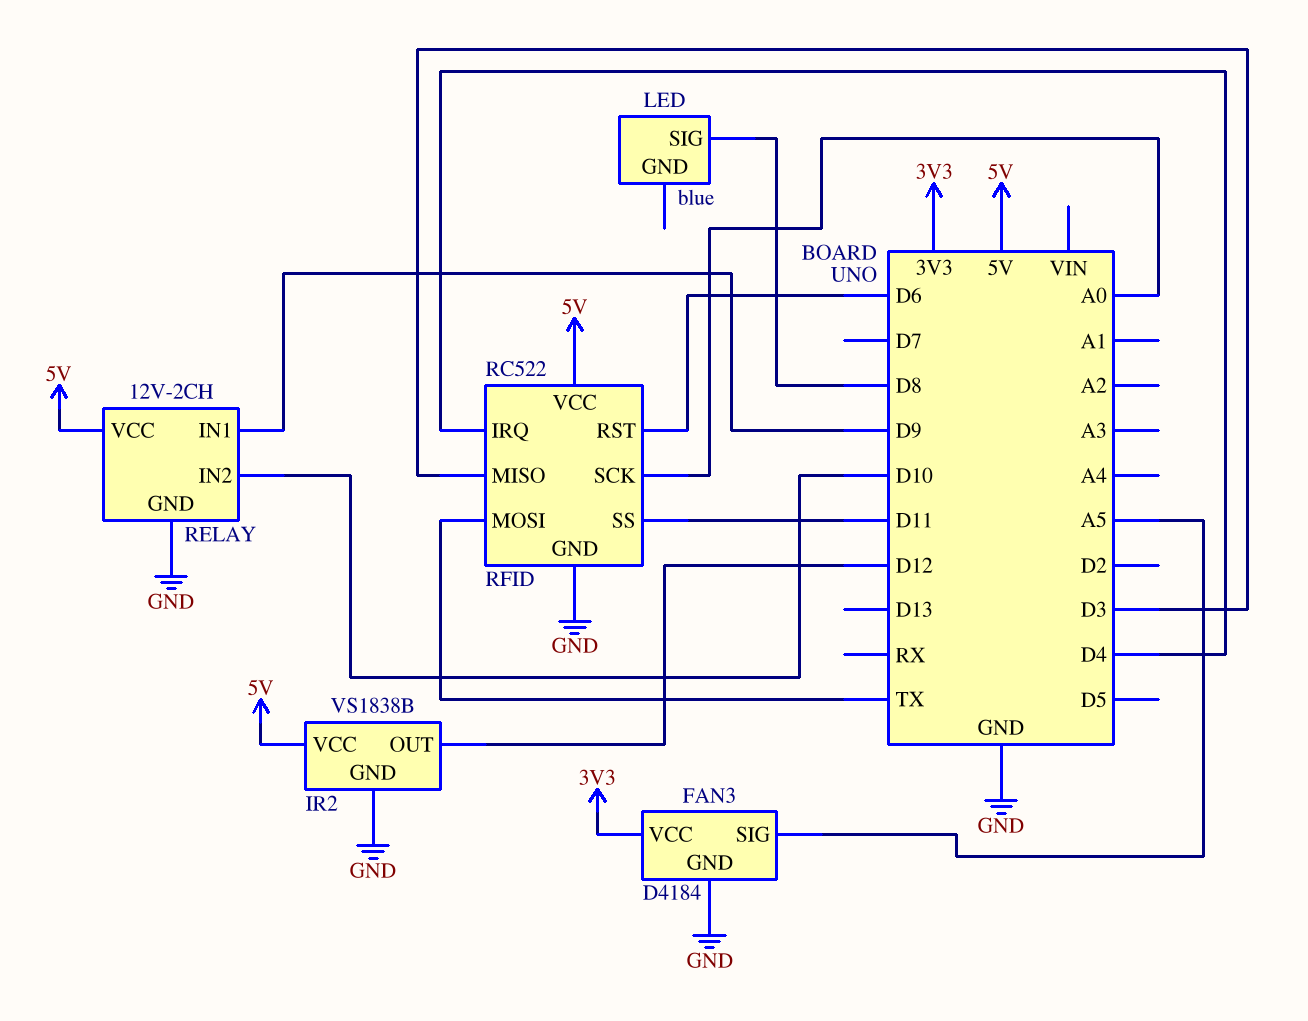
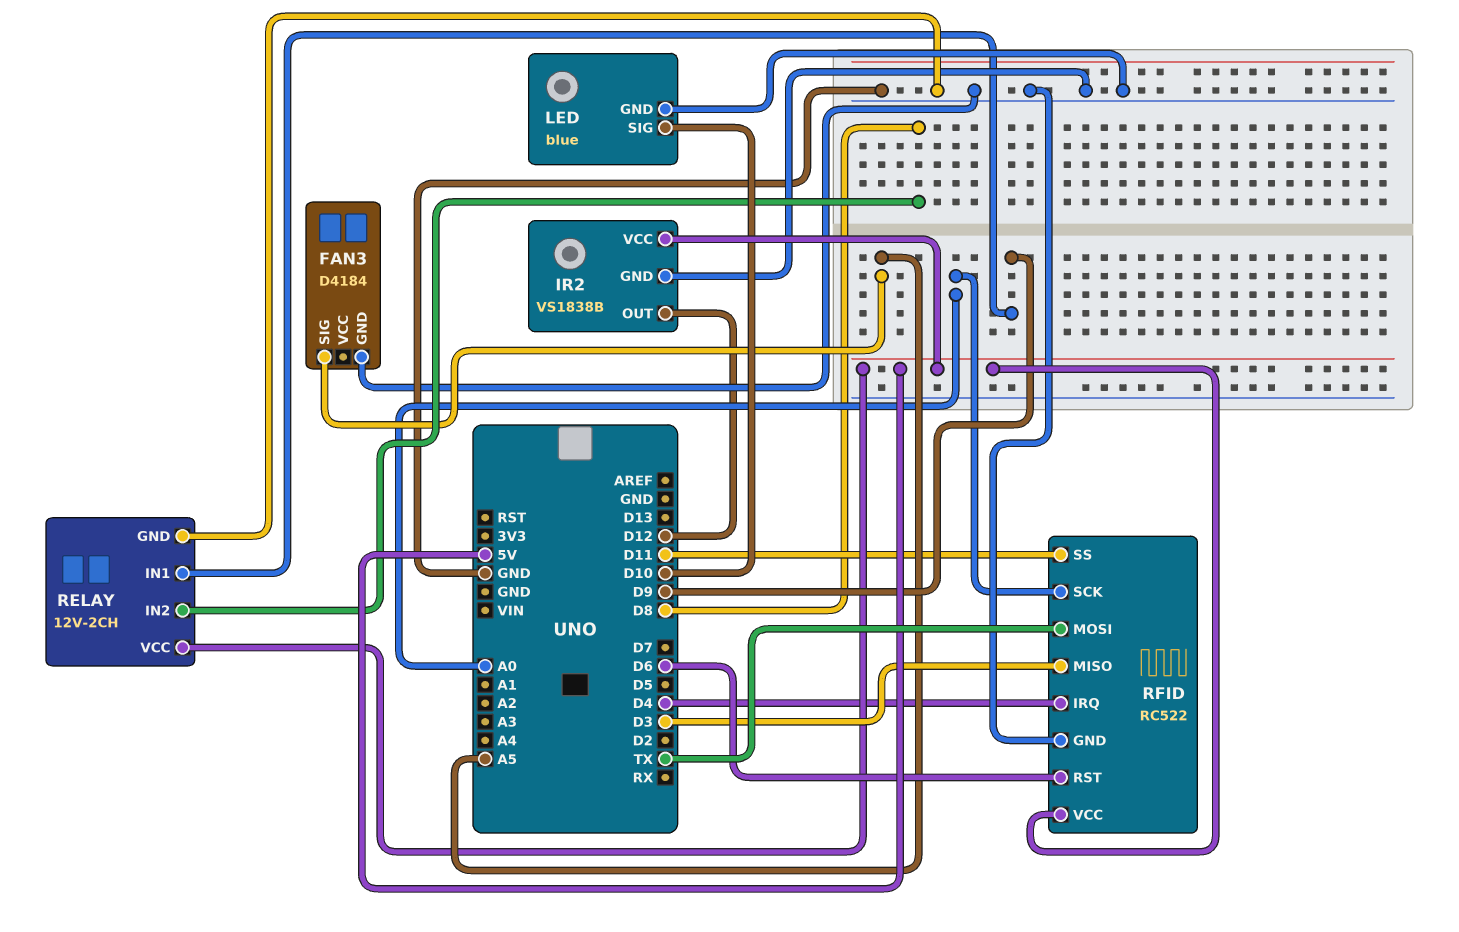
FAN3 pin VCC: 3V3 -> none
LED pin GND: none -> GND
LED pin SIG: D8 -> D10
RELAY pin IN2: D10 -> D8

